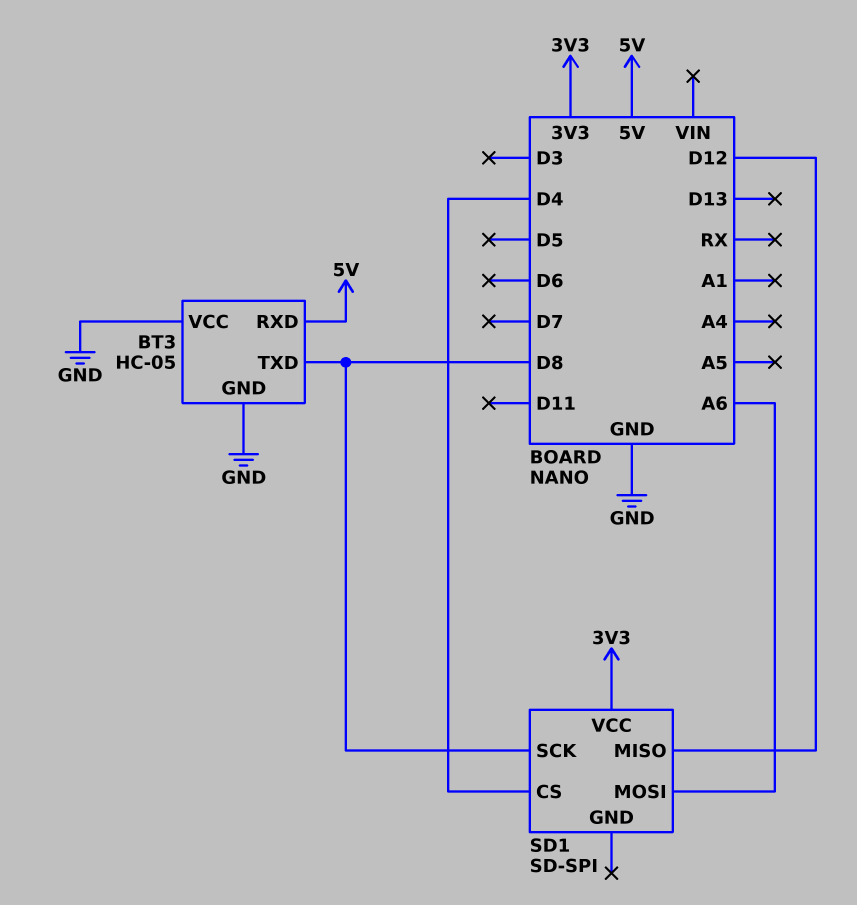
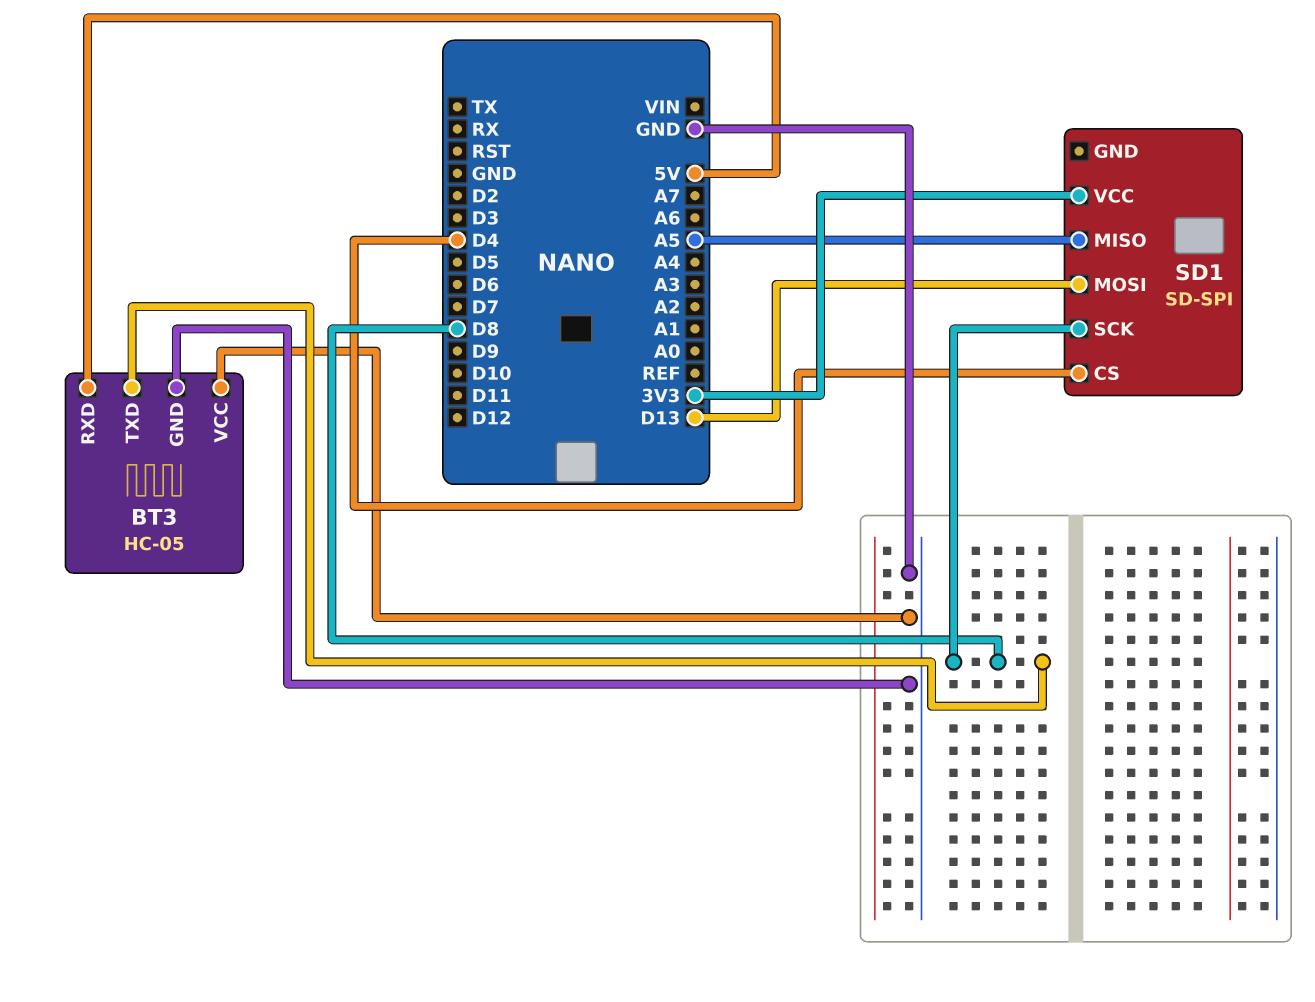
SD1 pin MISO: D12 -> A5
SD1 pin MOSI: A6 -> D13

